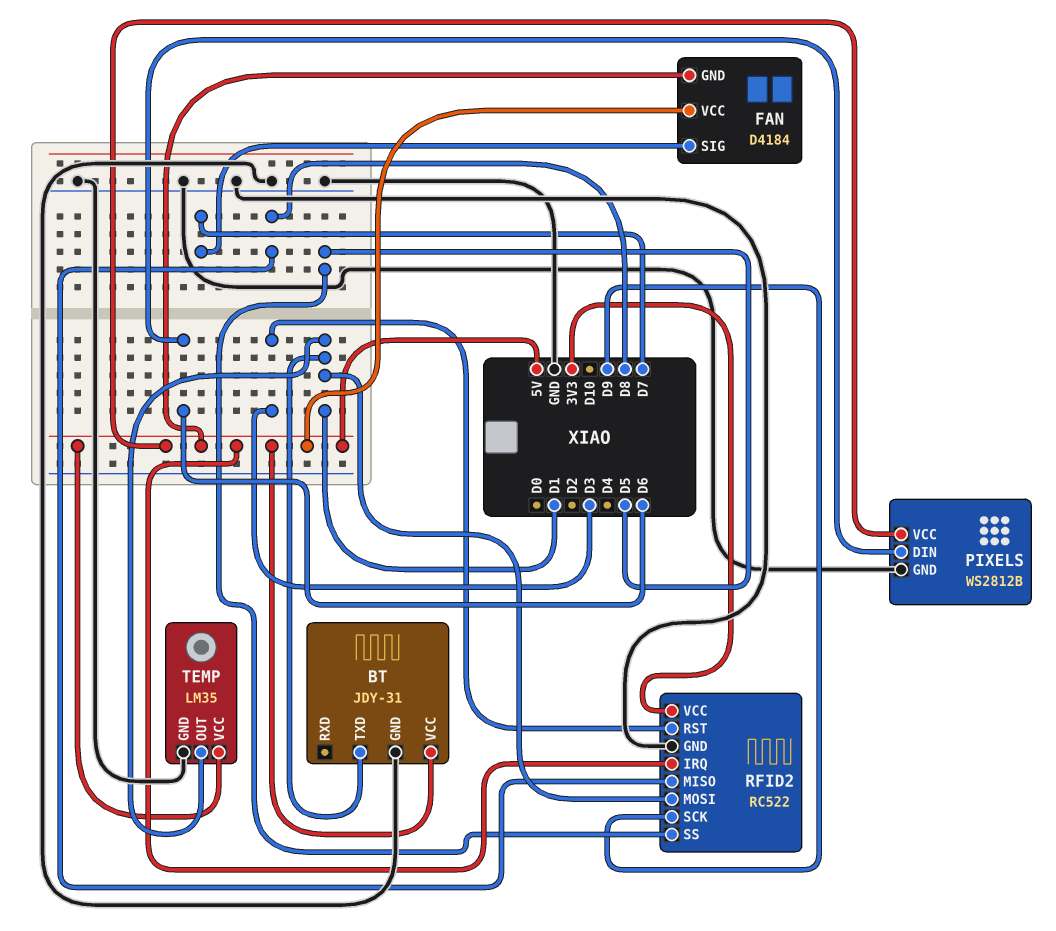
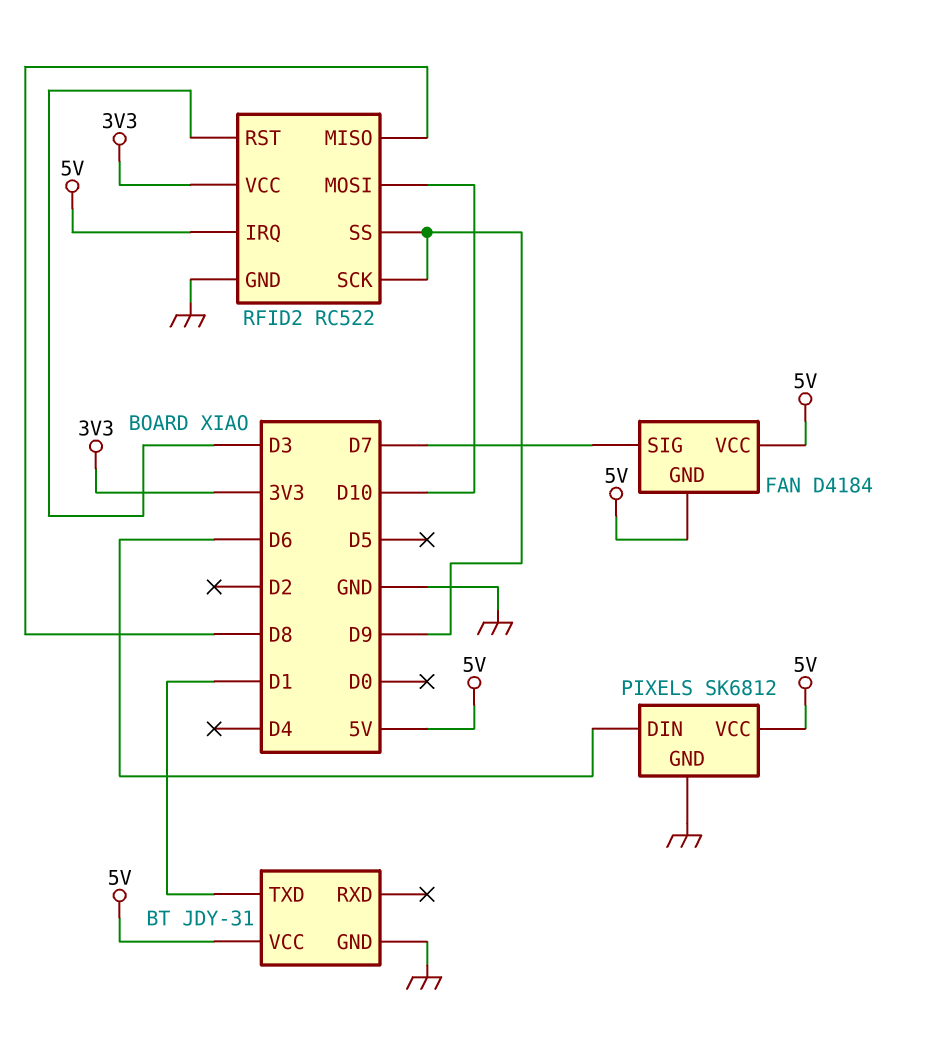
PIXELS: WS2812B -> SK6812
RFID2 pin MOSI: D1 -> D10
RFID2 pin SS: D5 -> D9
TEMP: LM35 -> none
TEMP pin GND: GND -> none
TEMP pin OUT: D1 -> none
TEMP pin VCC: 5V -> none

